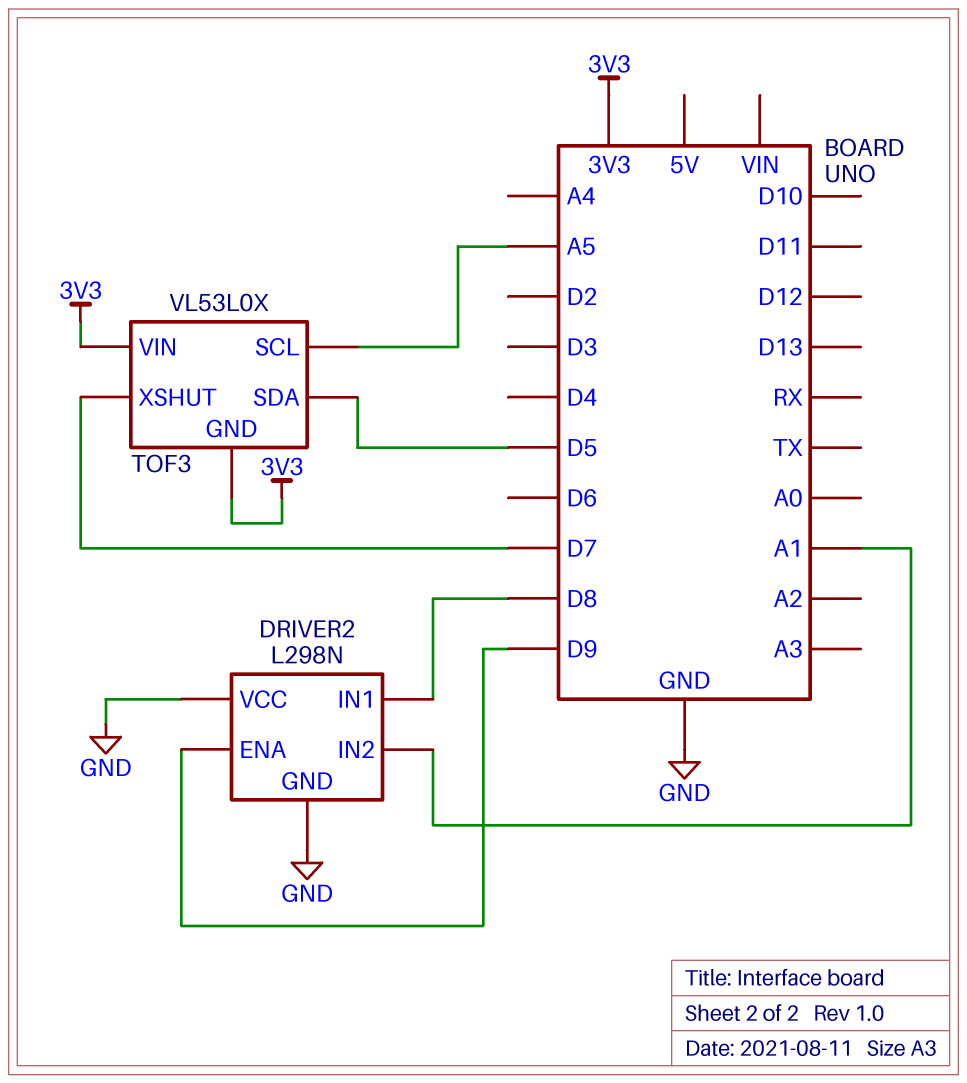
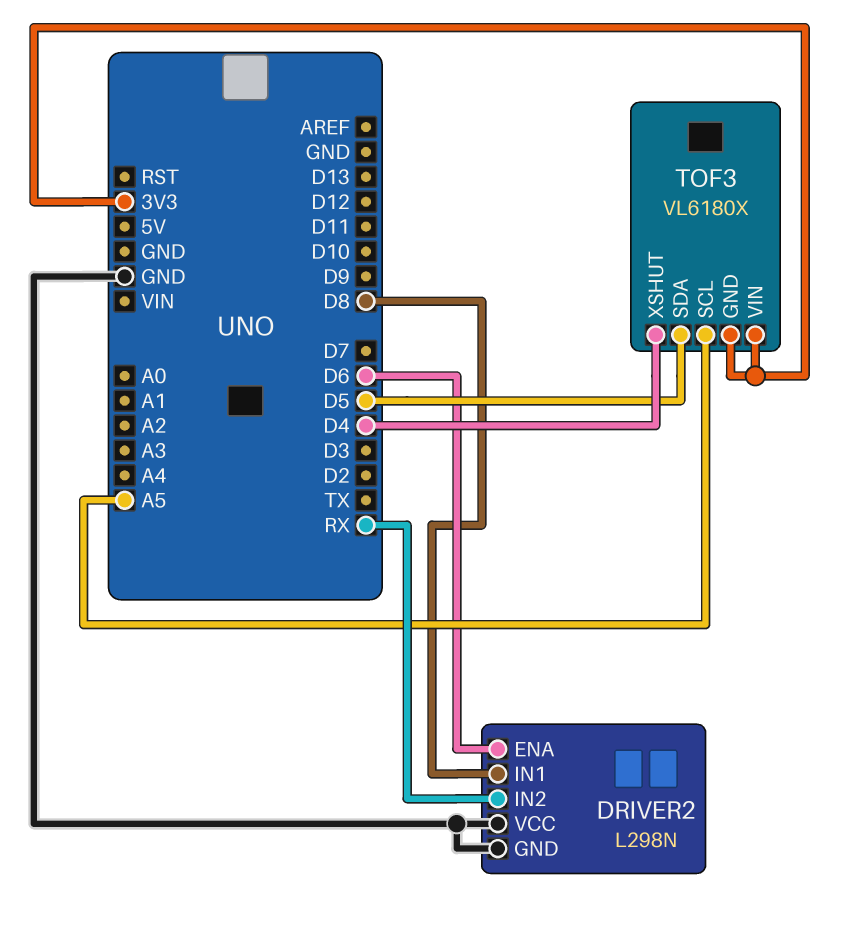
DRIVER2 pin ENA: D9 -> D6
DRIVER2 pin IN2: A1 -> RX
TOF3: VL53L0X -> VL6180X
TOF3 pin XSHUT: D7 -> D4

